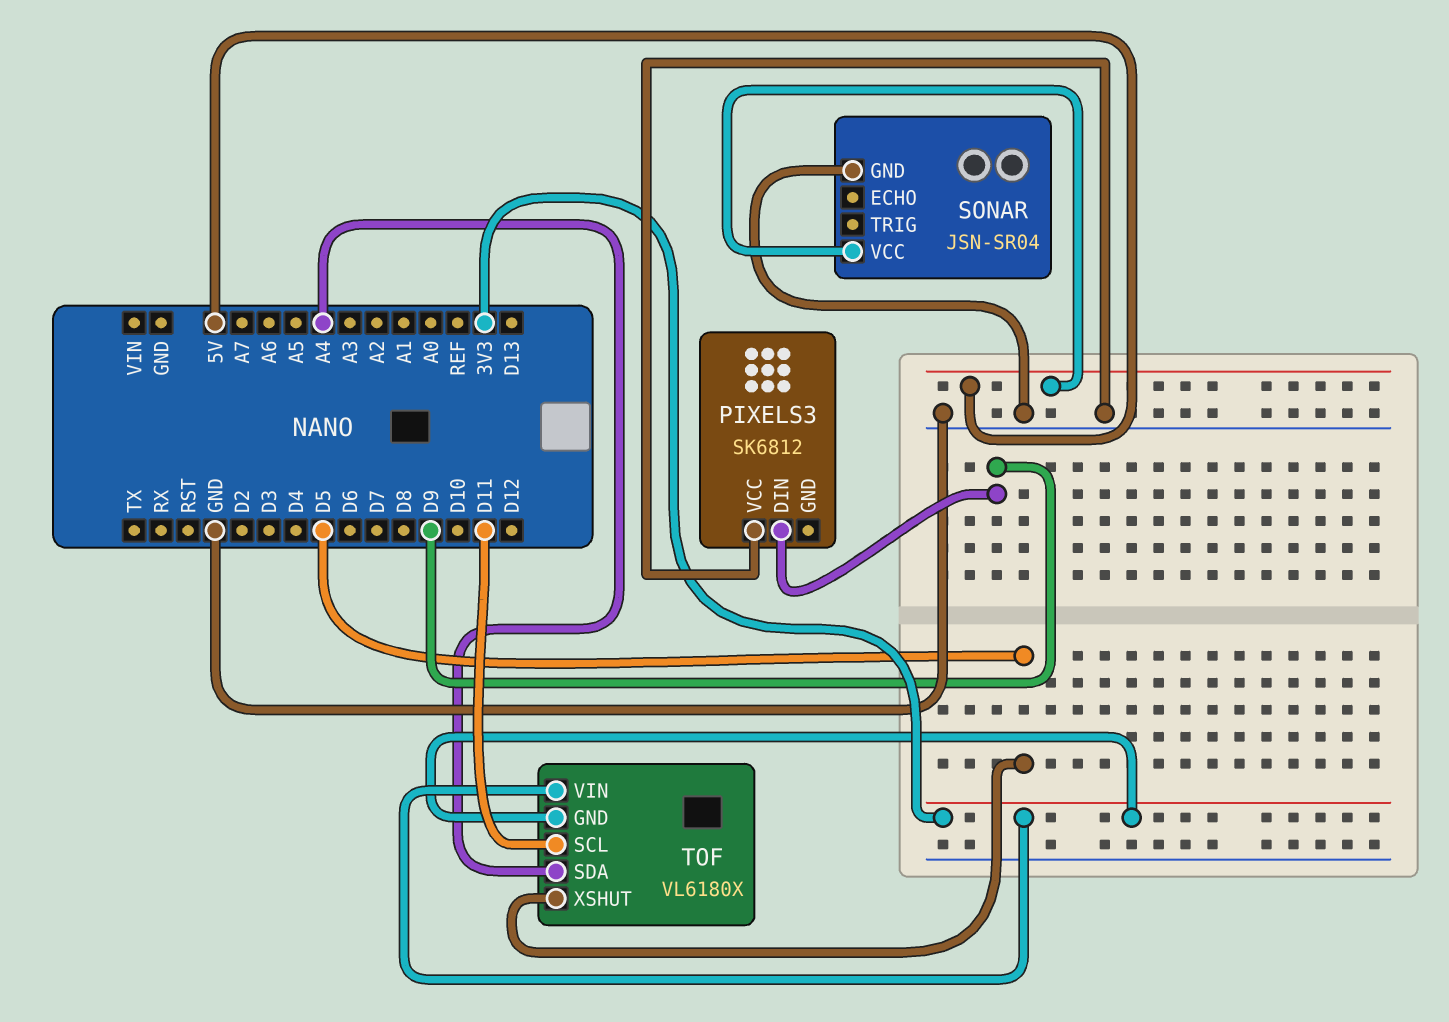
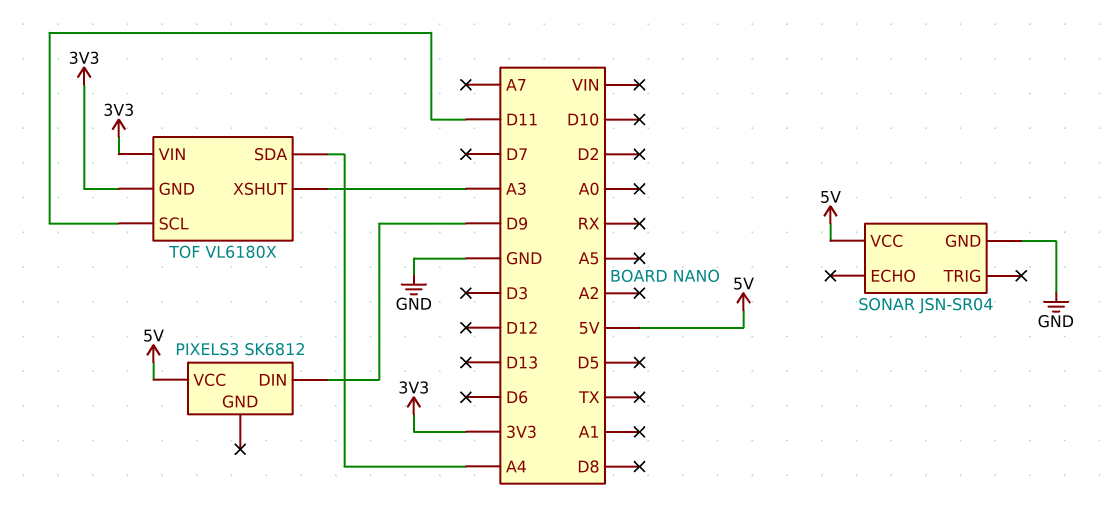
PIXELS3 pin VCC: GND -> 5V
TOF pin XSHUT: D5 -> A3

